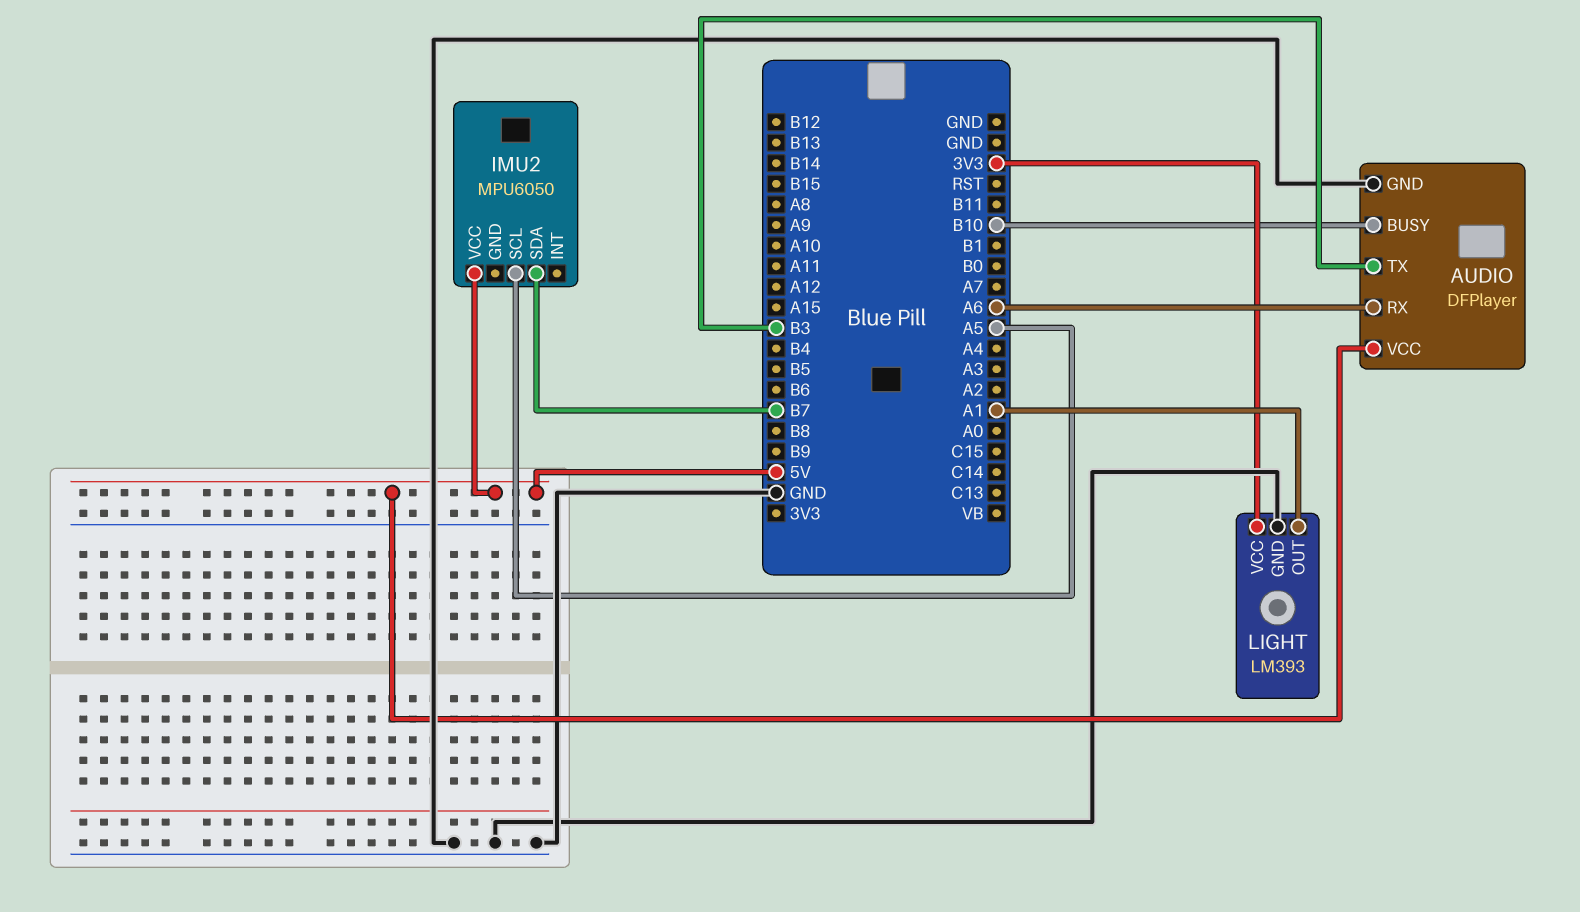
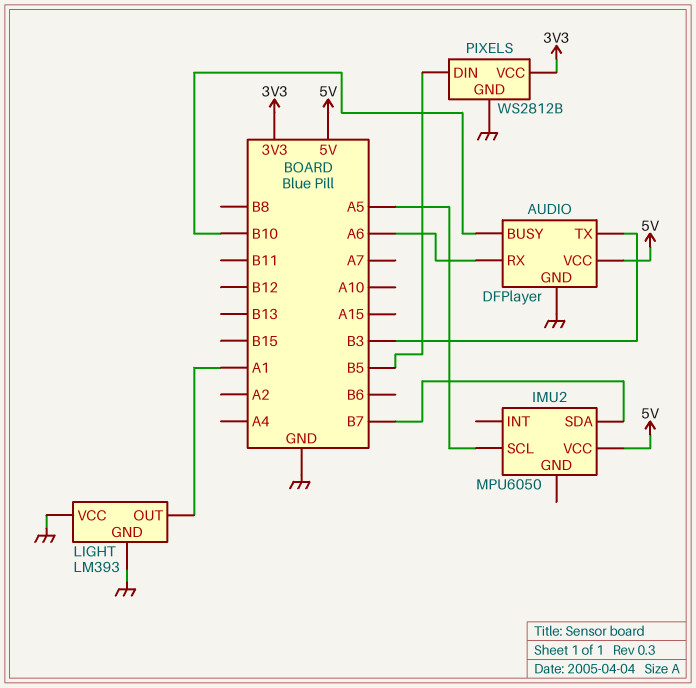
LIGHT pin VCC: 3V3 -> GND
PIXELS: none -> WS2812B
PIXELS pin DIN: none -> B5
PIXELS pin GND: none -> GND
PIXELS pin VCC: none -> 3V3

